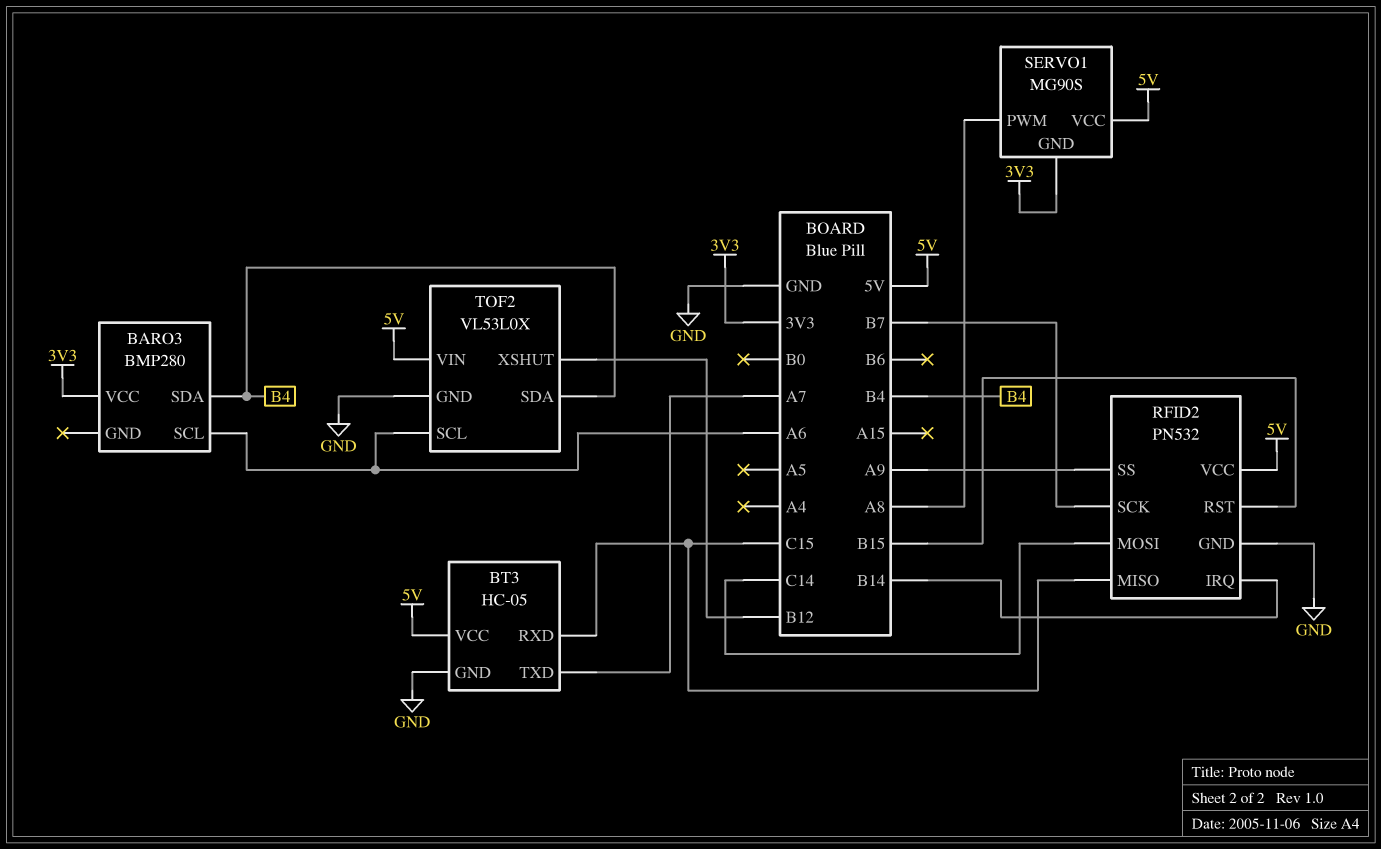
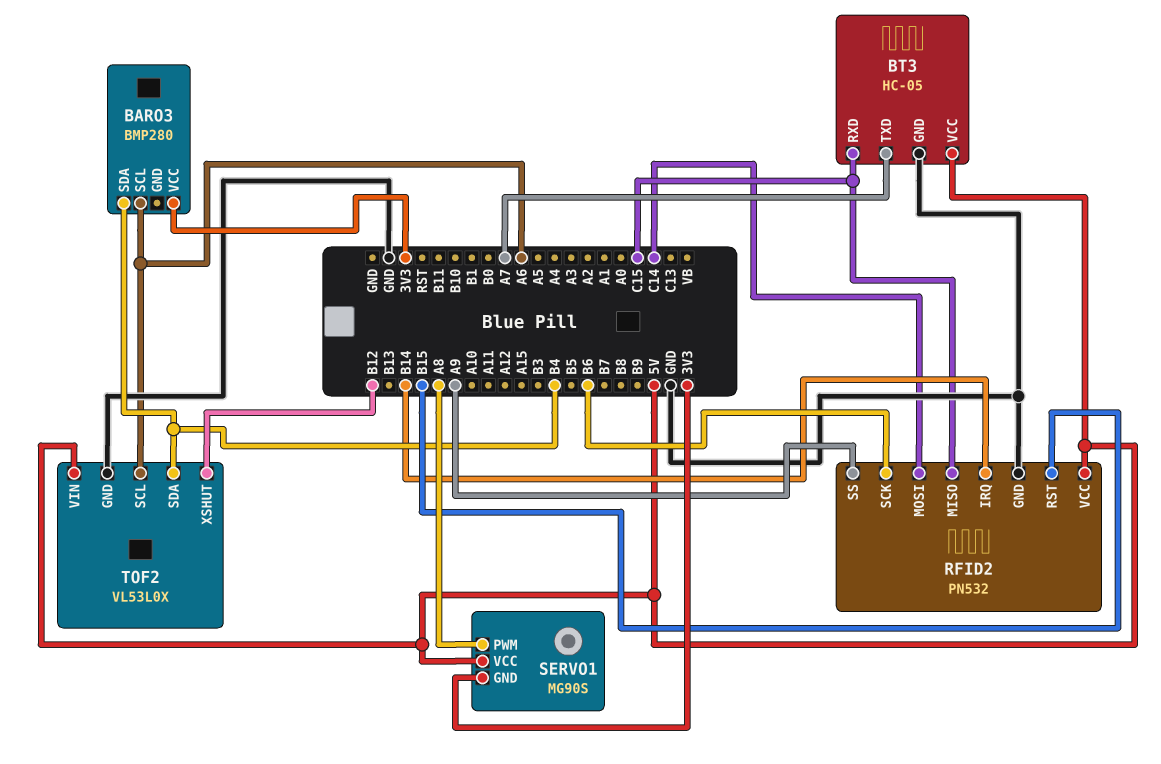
RFID2 pin SCK: B7 -> B6

